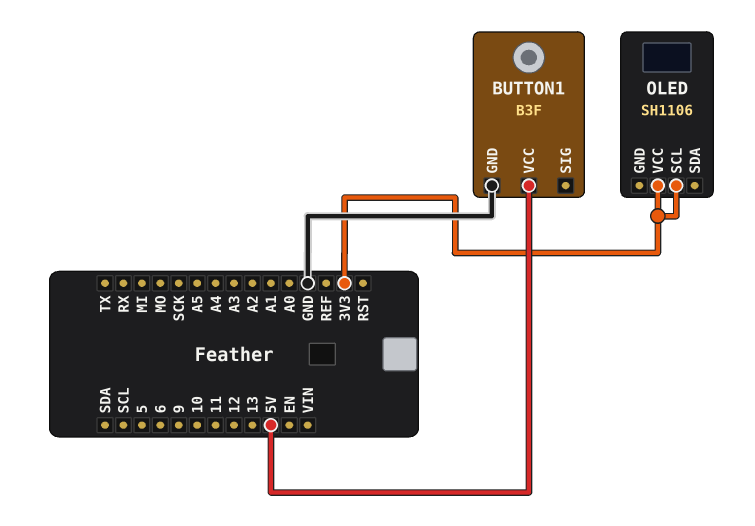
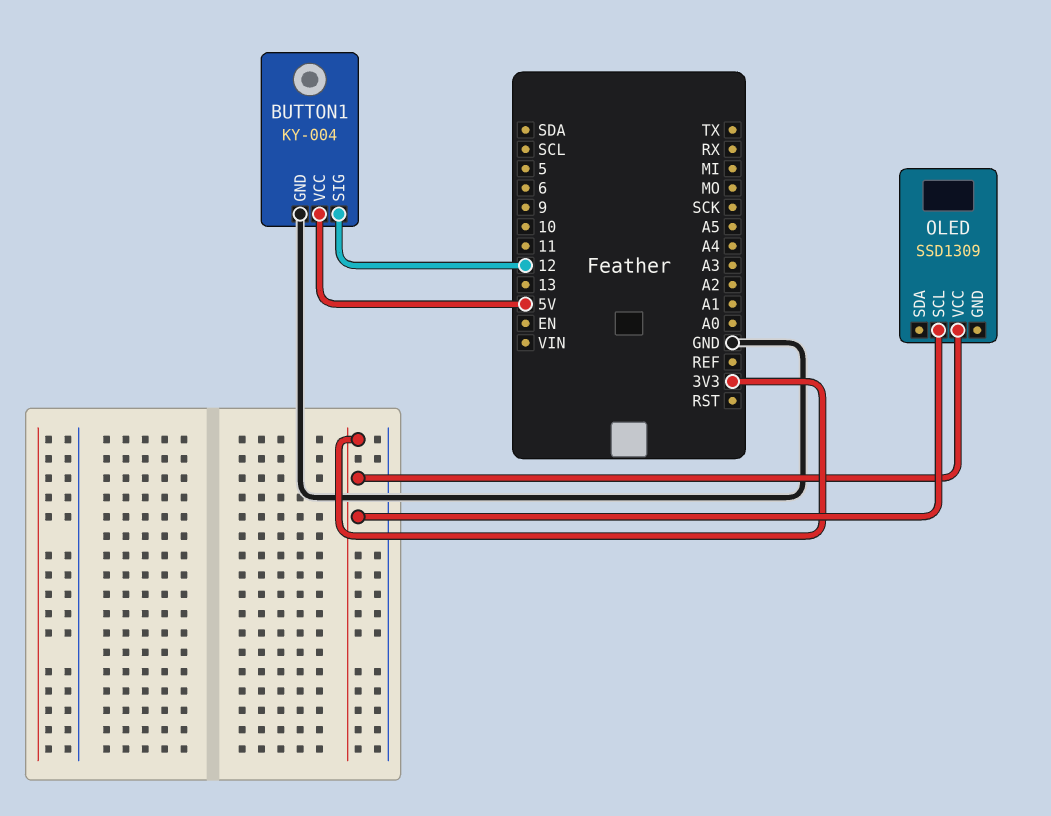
BUTTON1: B3F -> KY-004
BUTTON1 pin SIG: none -> 12
OLED: SH1106 -> SSD1309

